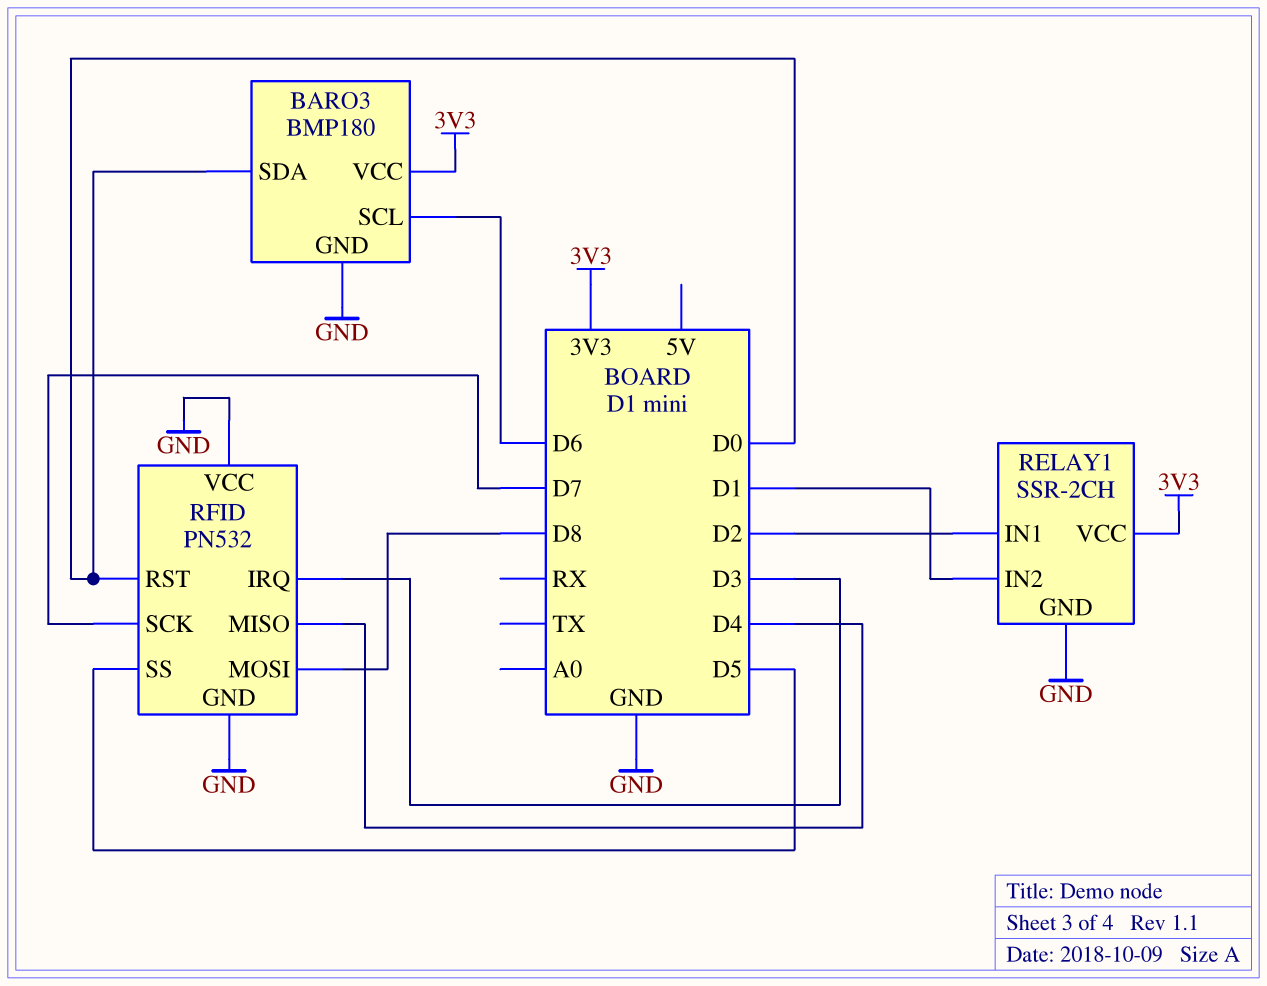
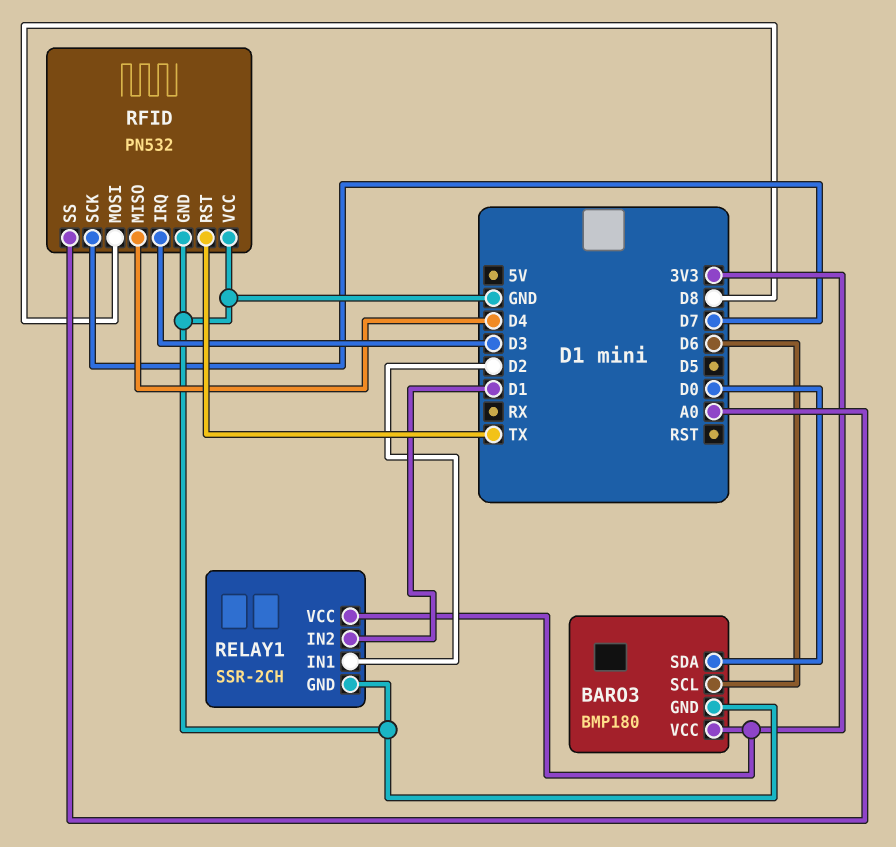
RFID pin RST: D0 -> TX
RFID pin SS: D5 -> A0

